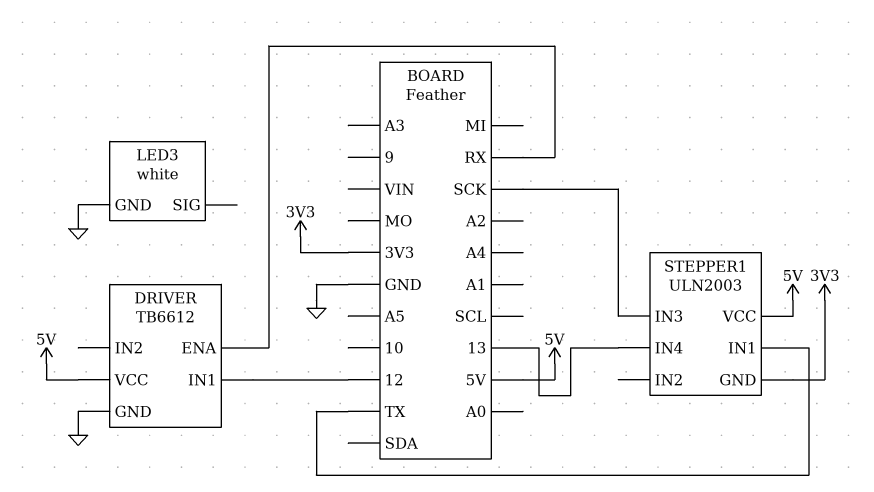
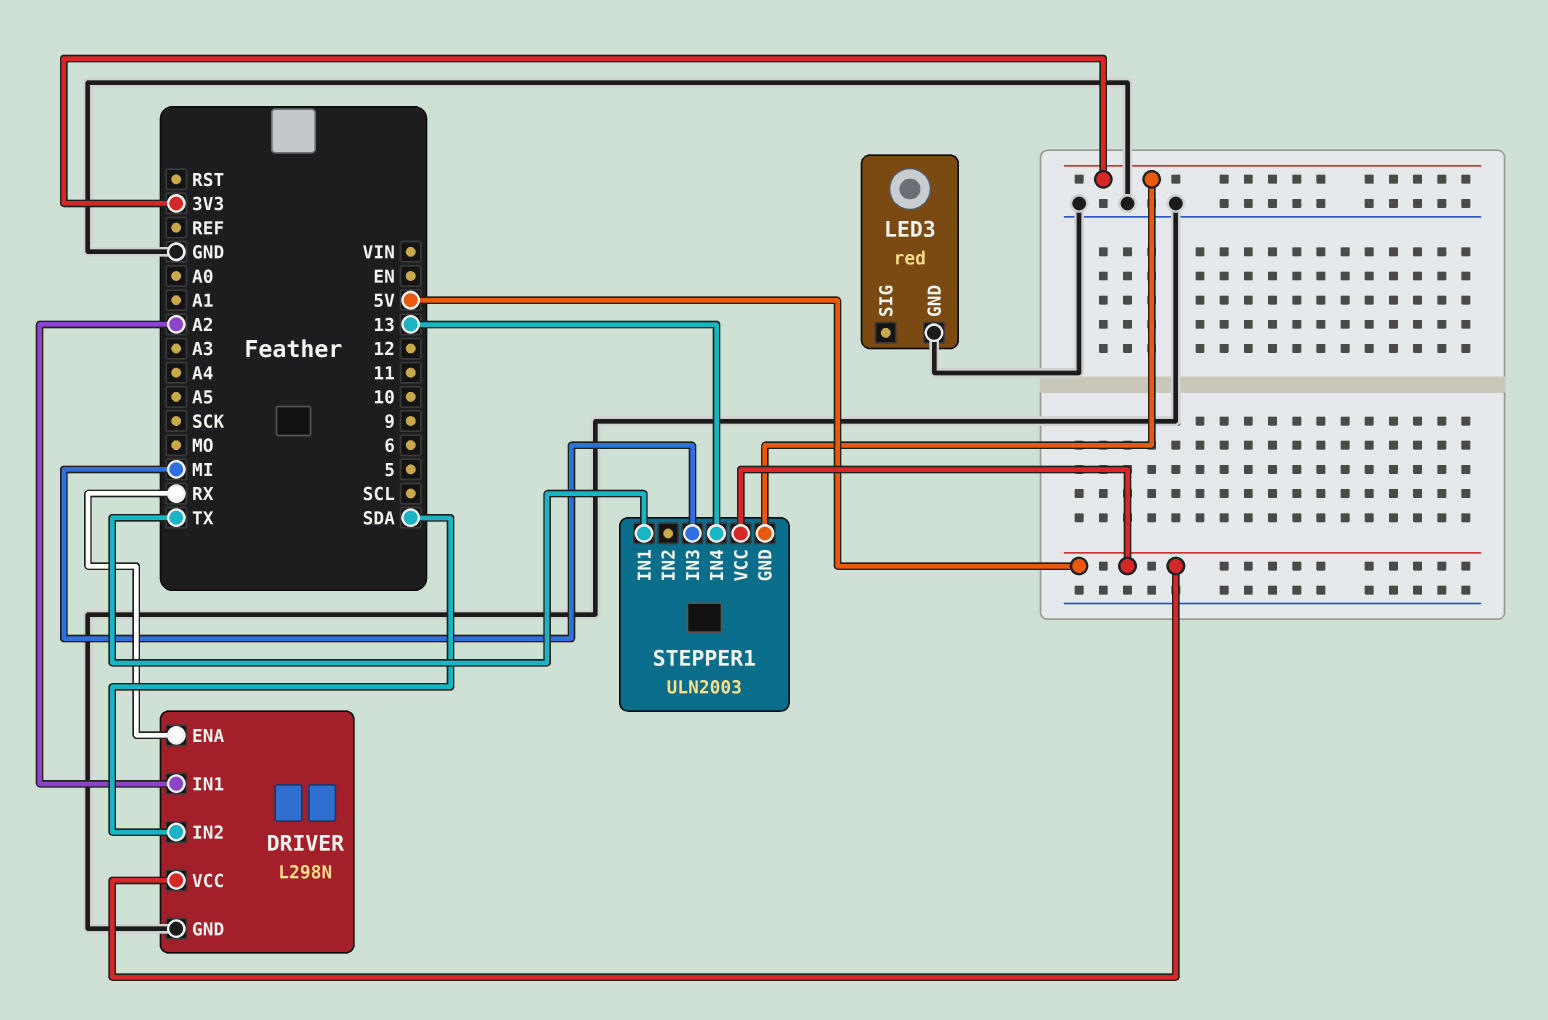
DRIVER: TB6612 -> L298N
DRIVER pin IN1: 12 -> A2
DRIVER pin IN2: none -> SDA
LED3: white -> red
STEPPER1 pin IN3: SCK -> MI

